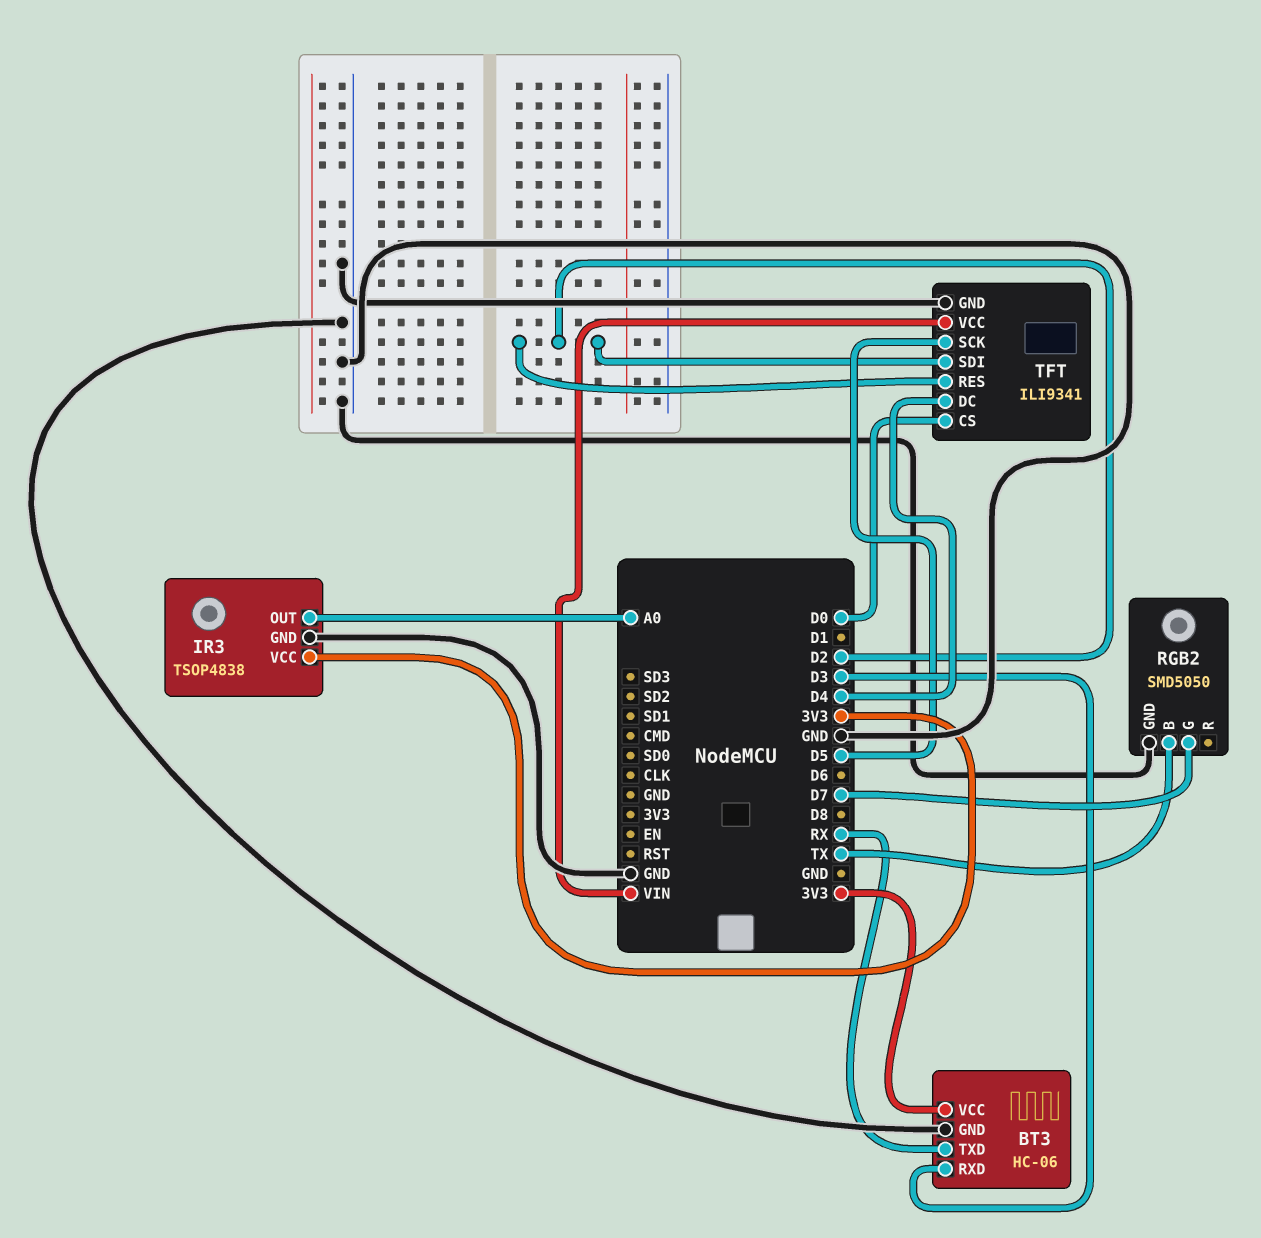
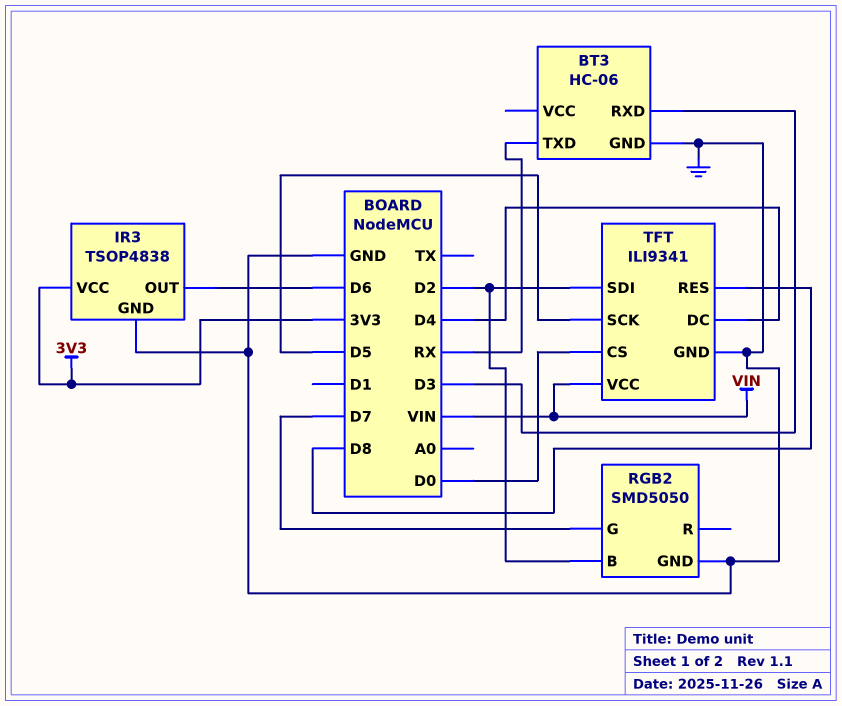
BT3 pin VCC: 3V3 -> none
IR3 pin OUT: A0 -> D6
RGB2 pin B: TX -> D2
TFT pin RES: D2 -> D8

